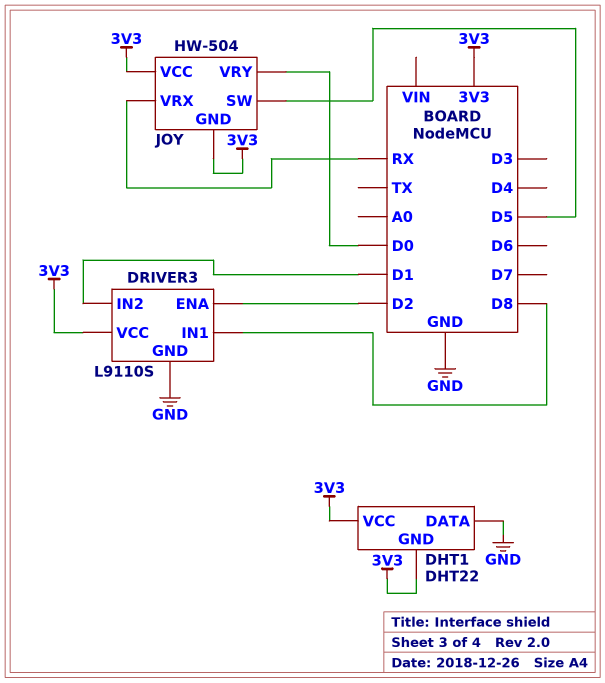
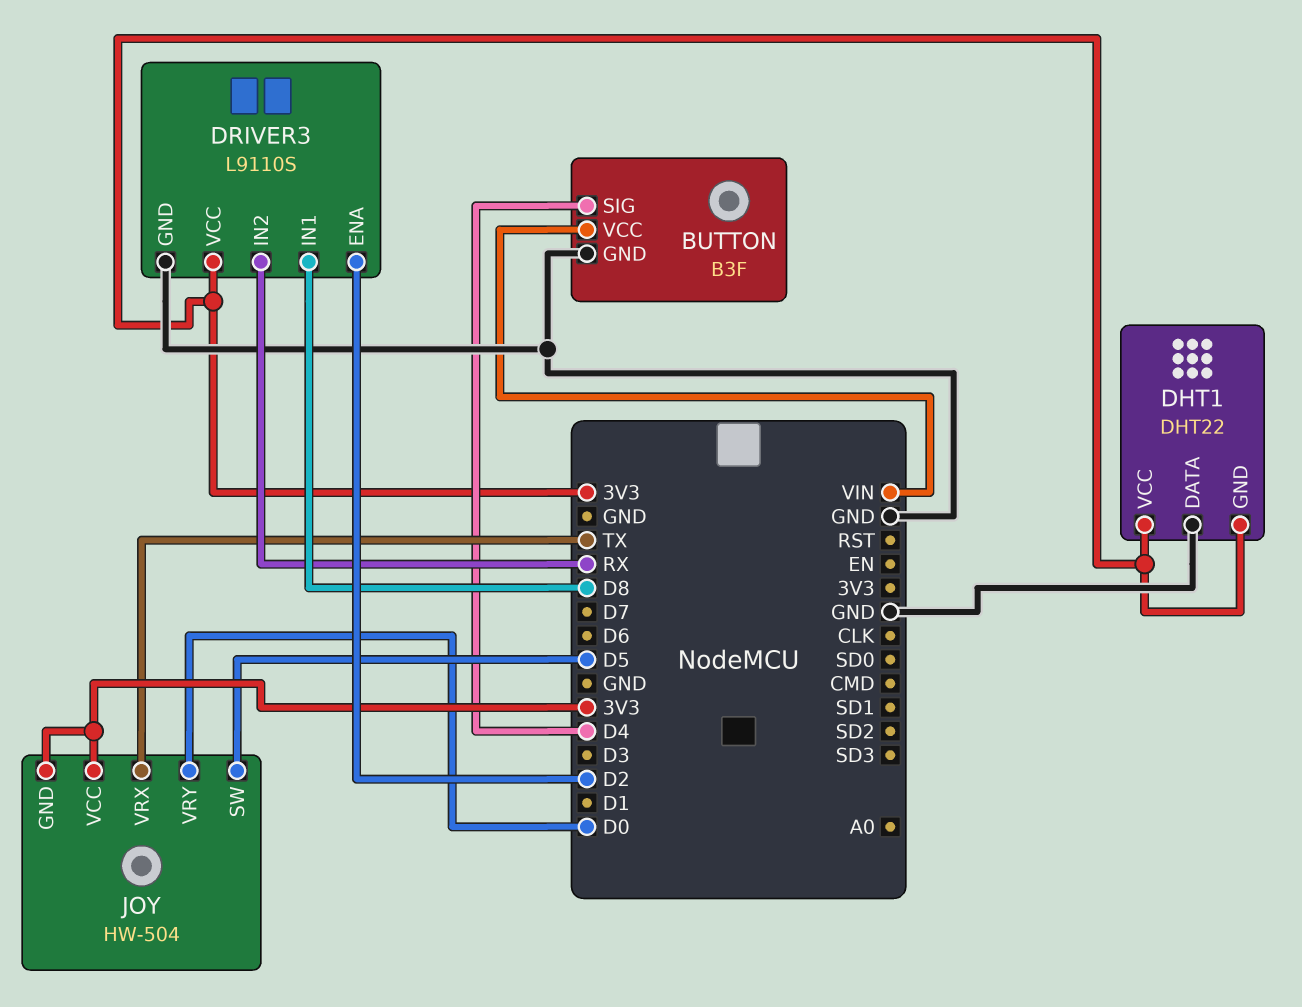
BUTTON: none -> B3F
BUTTON pin GND: none -> GND
BUTTON pin SIG: none -> D4
BUTTON pin VCC: none -> VIN
DRIVER3 pin IN2: D1 -> RX
JOY pin VRX: RX -> TX

